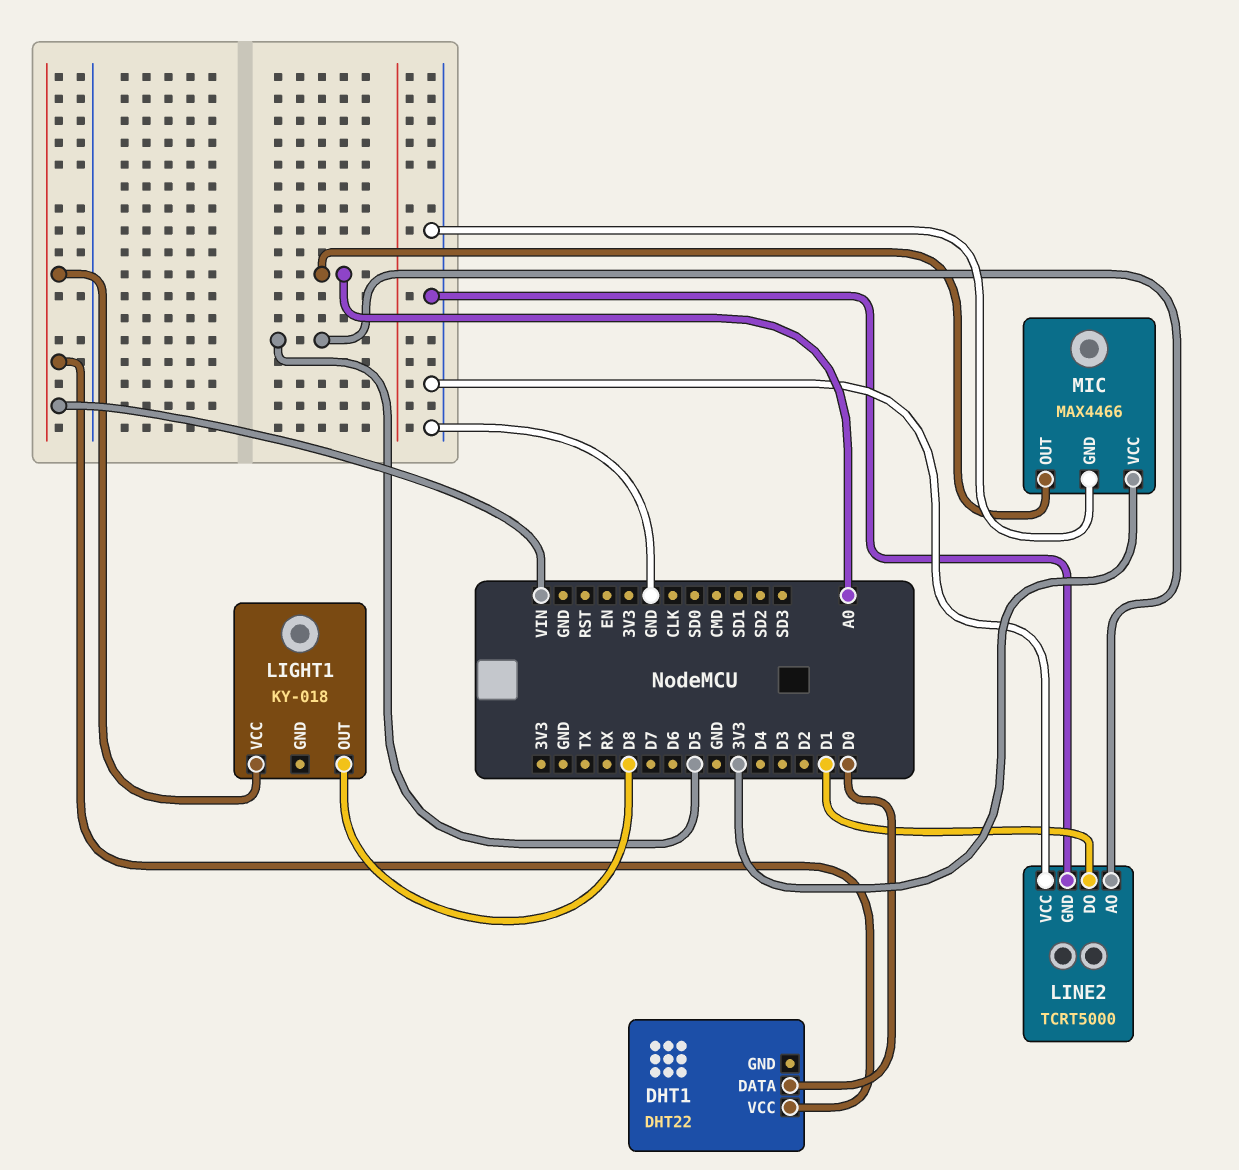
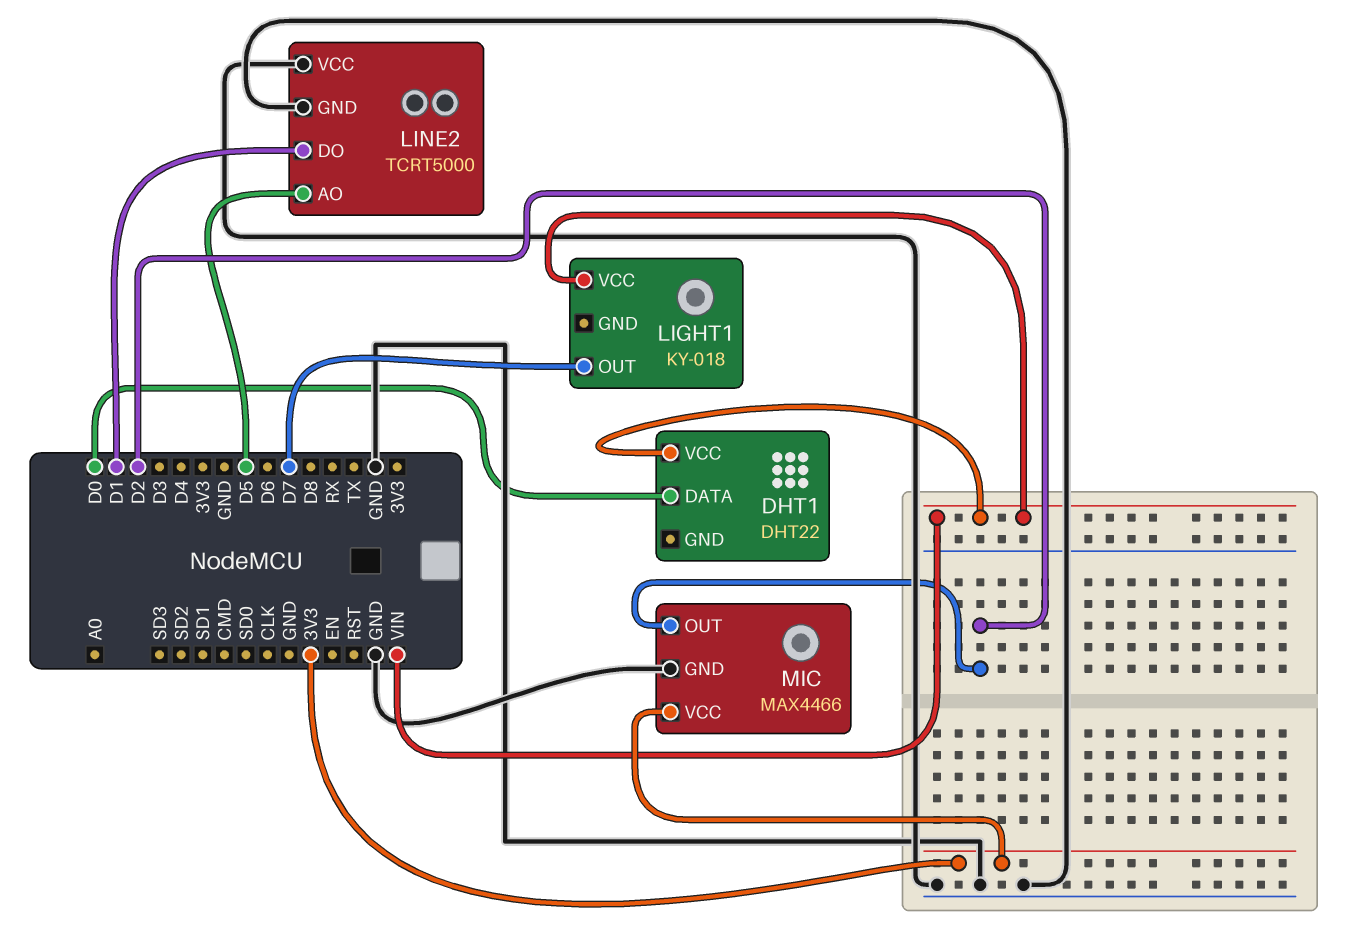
LIGHT1 pin OUT: D8 -> D7
MIC pin OUT: A0 -> D2

